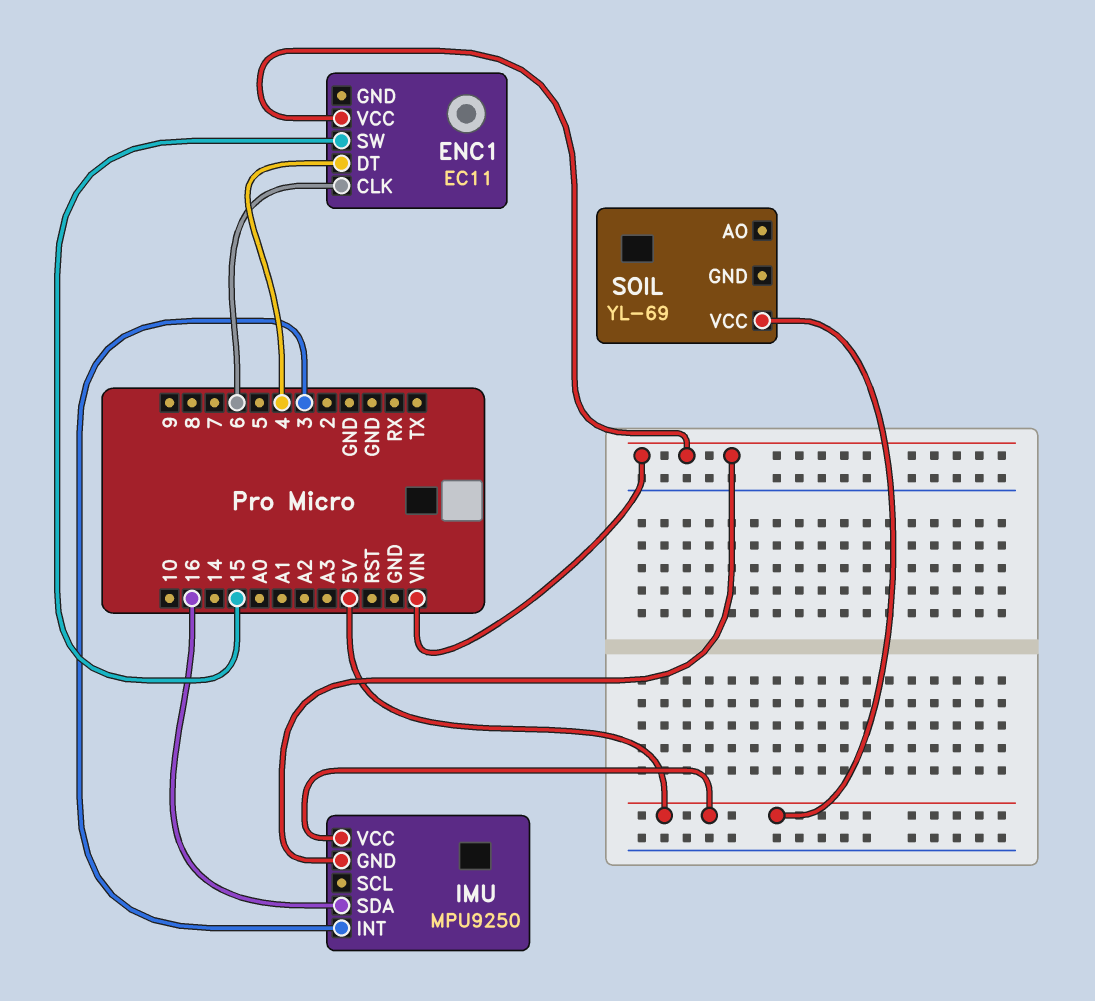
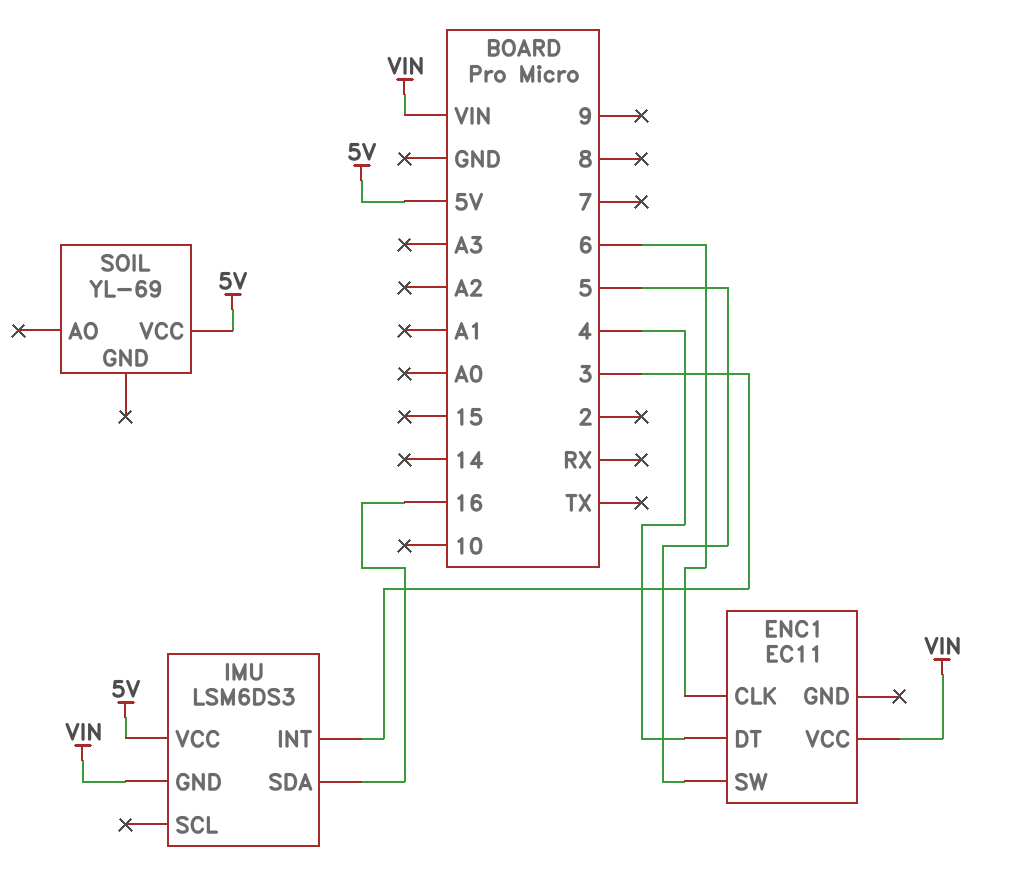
ENC1 pin SW: 15 -> 5
IMU: MPU9250 -> LSM6DS3

